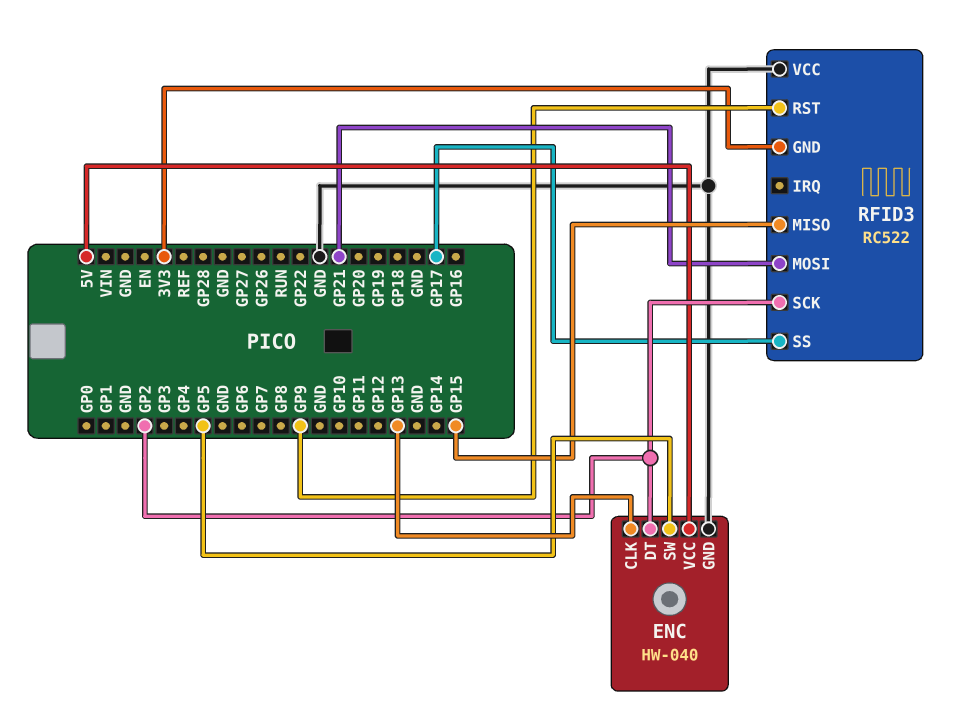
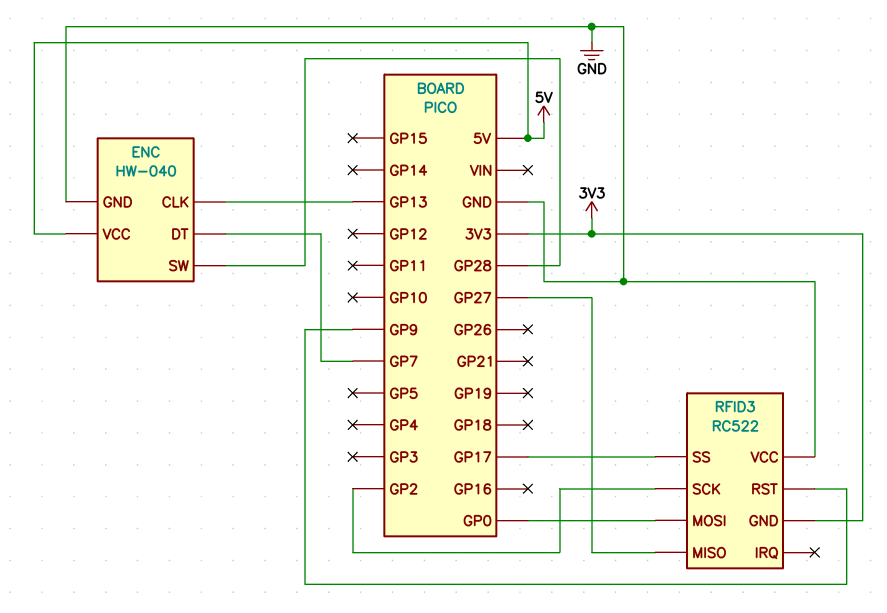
ENC pin DT: GP2 -> GP7
ENC pin SW: GP5 -> GP28
RFID3 pin MISO: GP15 -> GP27
RFID3 pin MOSI: GP21 -> GP0

